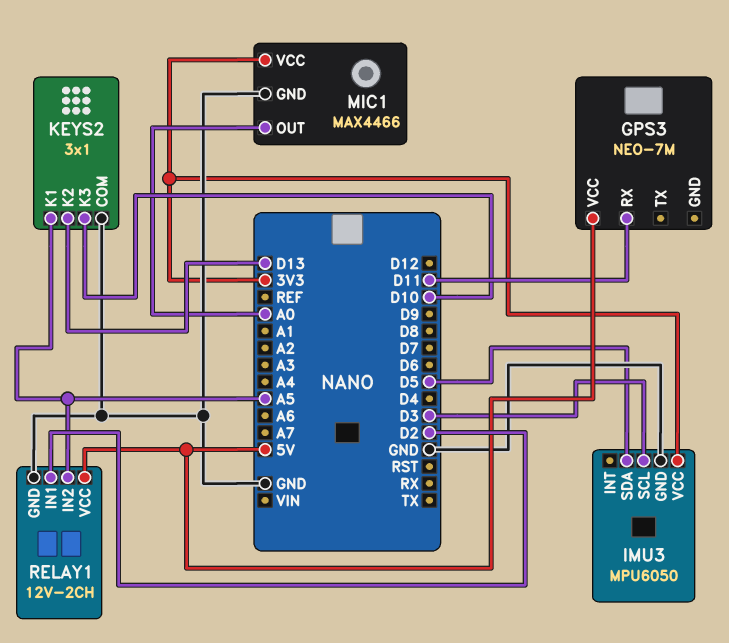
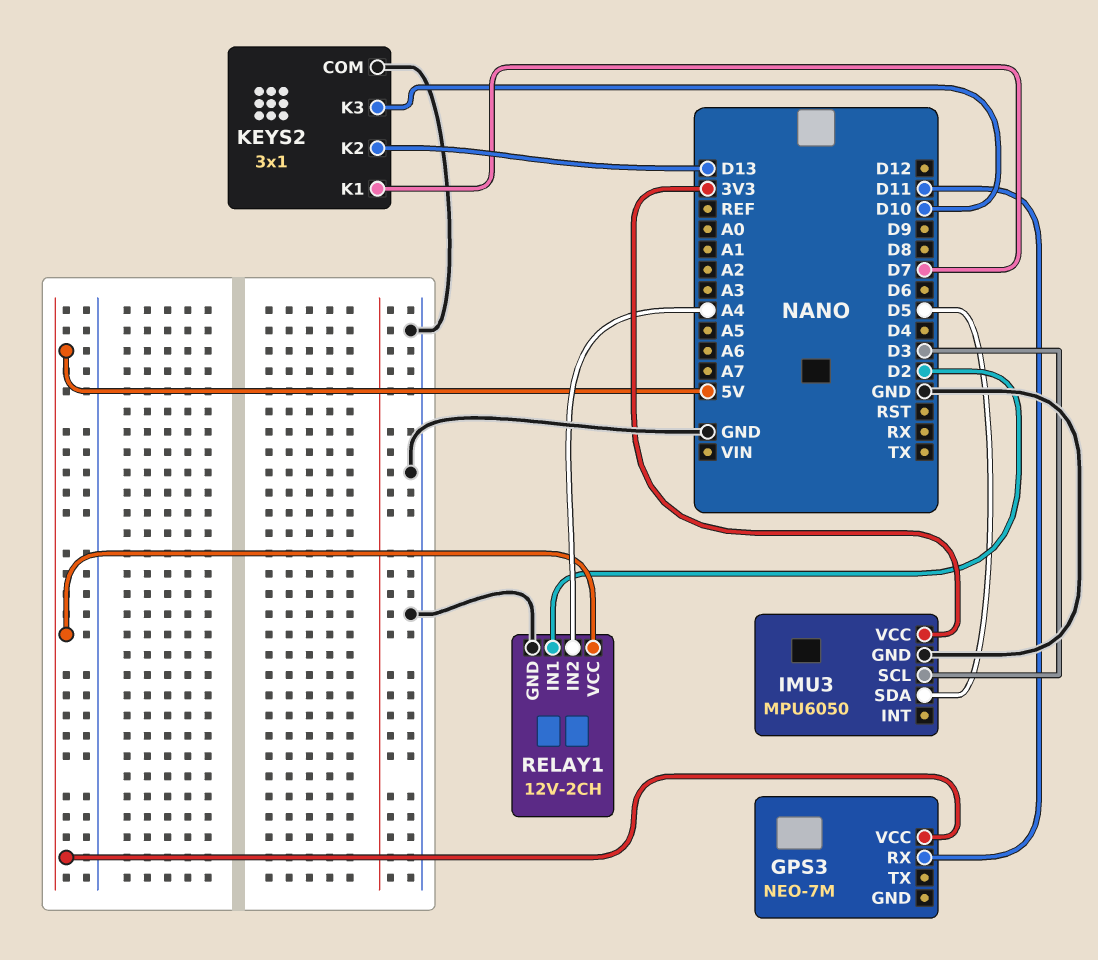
KEYS2 pin K1: A5 -> D7
MIC1: MAX4466 -> none
MIC1 pin GND: GND -> none
MIC1 pin OUT: A0 -> none
MIC1 pin VCC: 3V3 -> none
RELAY1 pin IN2: A5 -> A4

